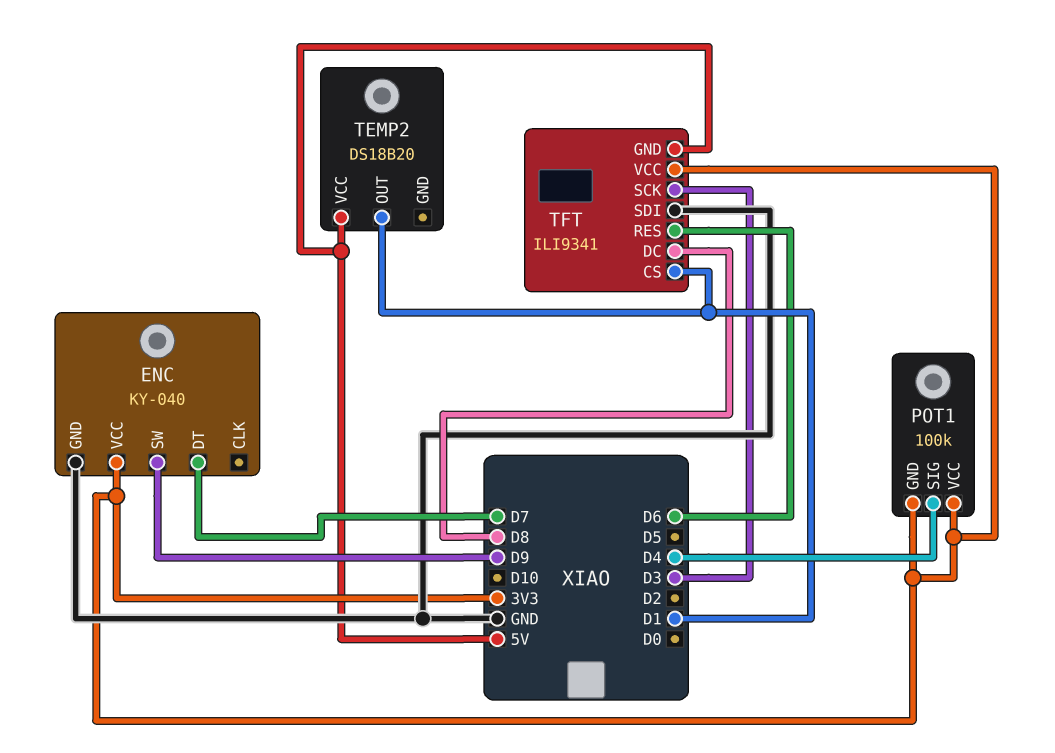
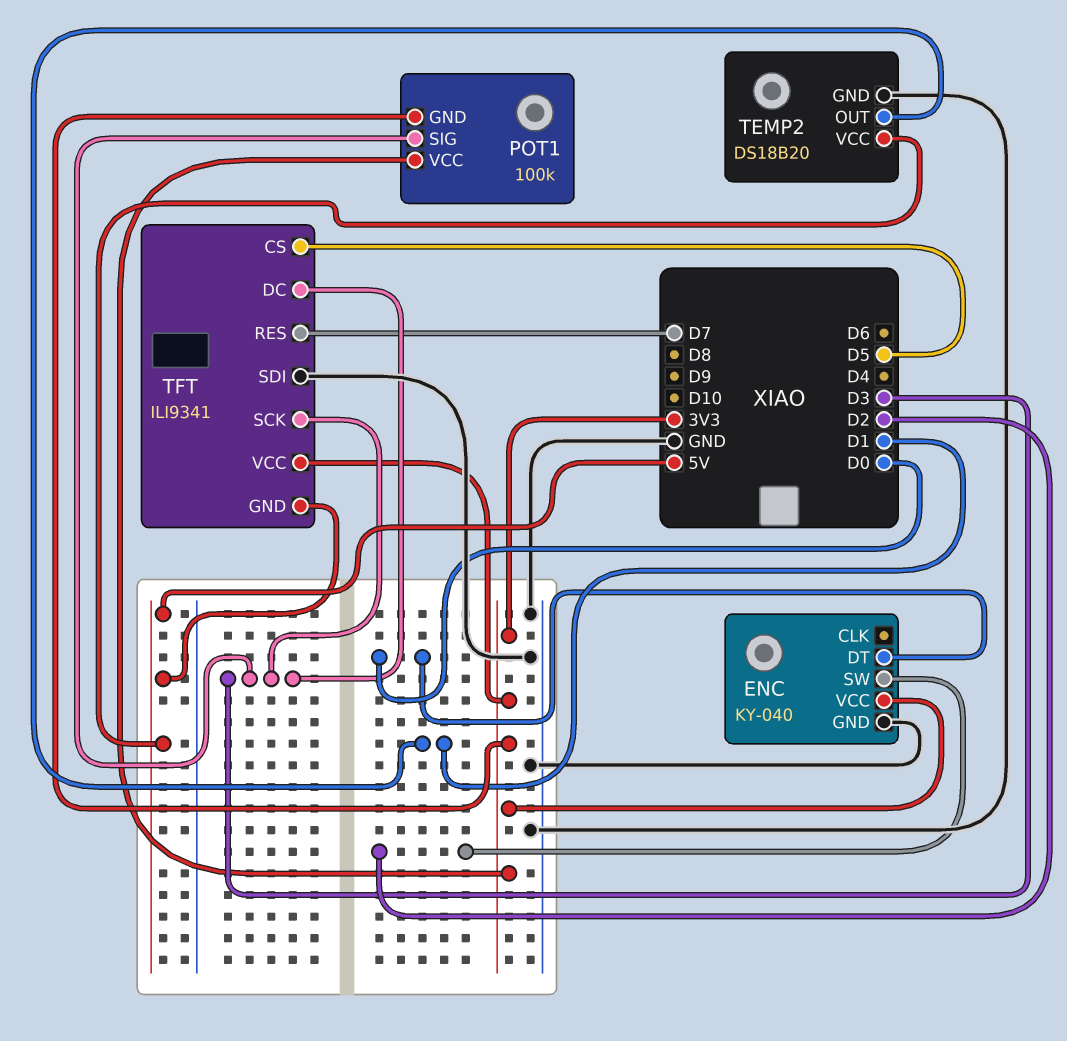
ENC pin DT: D7 -> D0
ENC pin SW: D9 -> D2
POT1 pin SIG: D4 -> D3
TEMP2 pin GND: none -> GND
TFT pin CS: D1 -> D5
TFT pin DC: D8 -> D3
TFT pin RES: D6 -> D7

